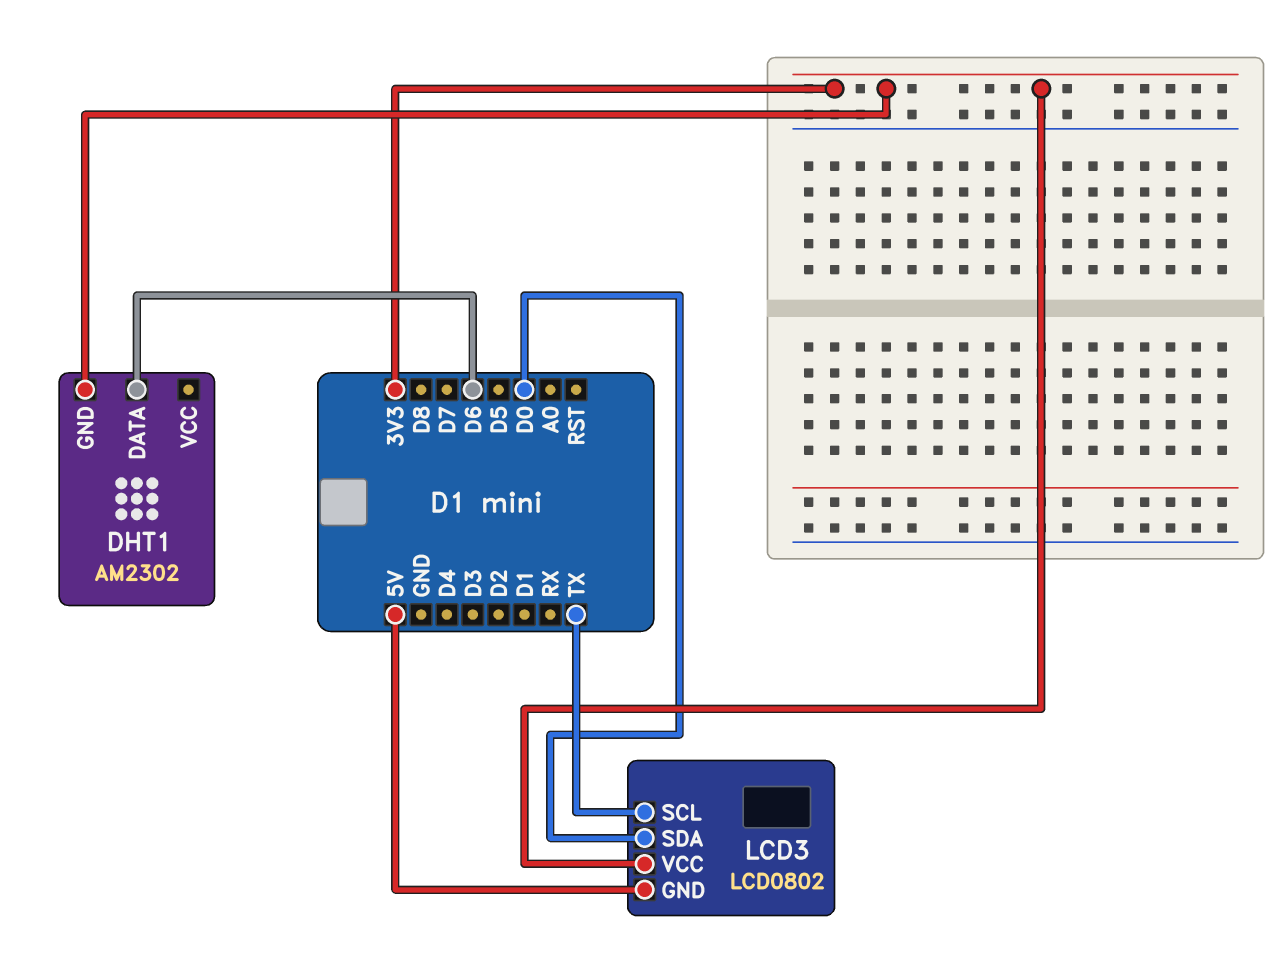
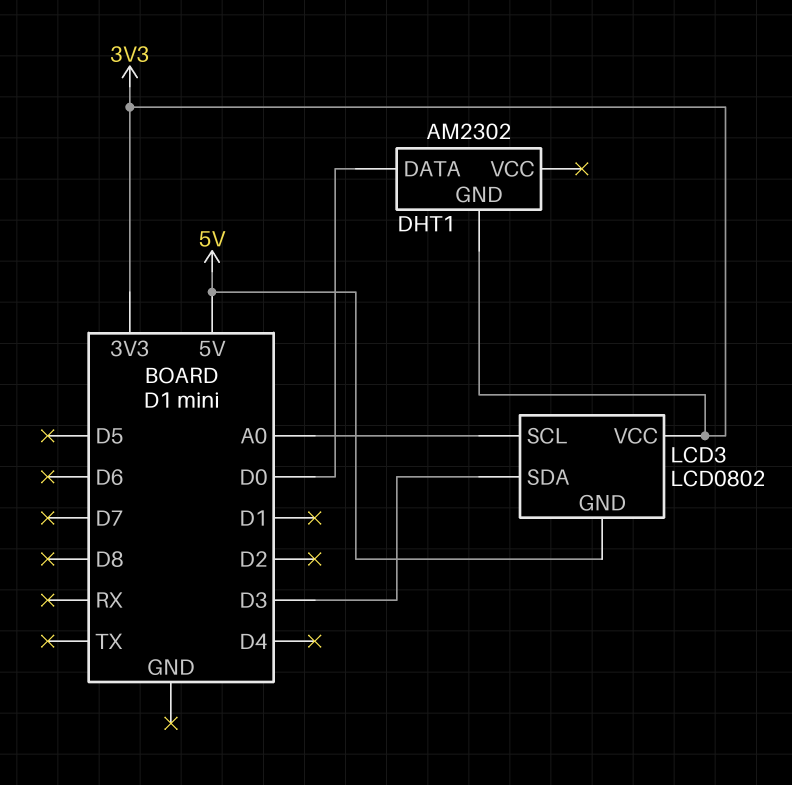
DHT1 pin DATA: D6 -> D0
LCD3 pin SCL: TX -> A0
LCD3 pin SDA: D0 -> D3

